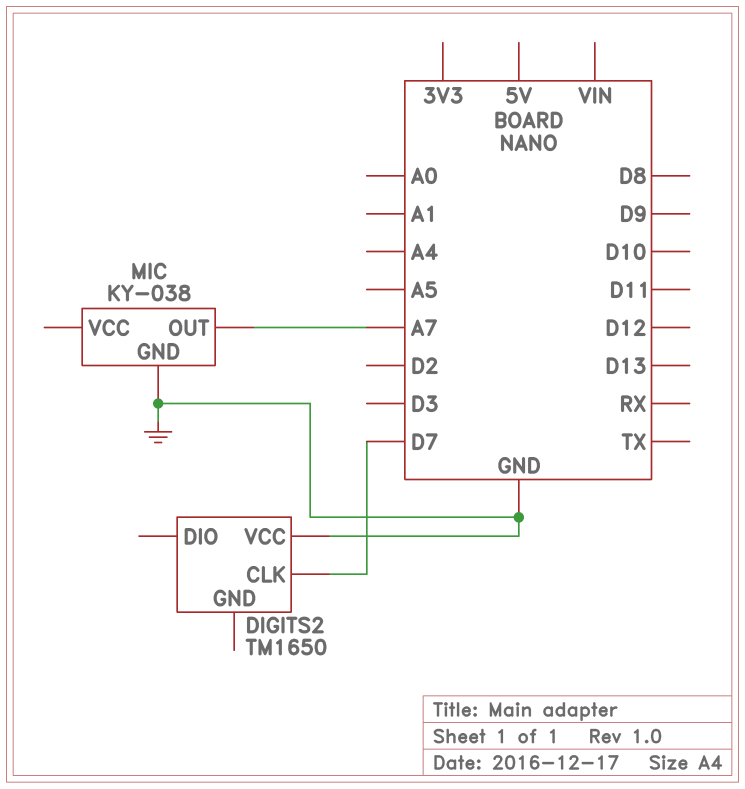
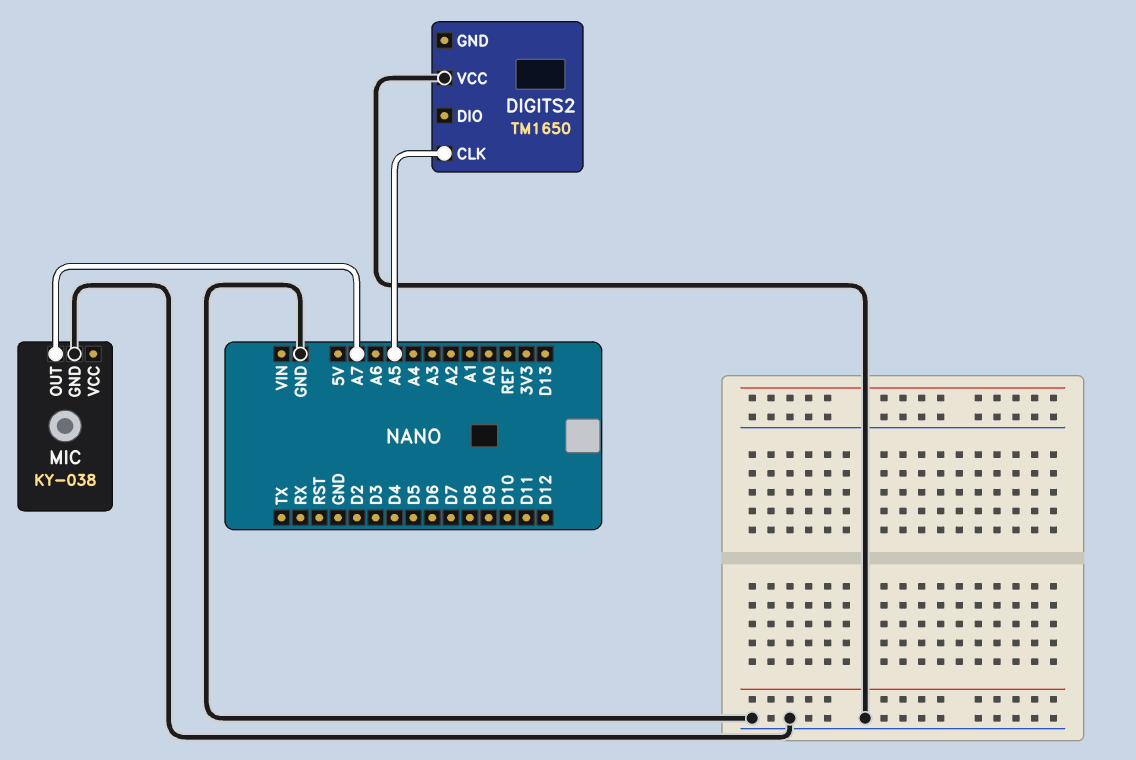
DIGITS2 pin CLK: D7 -> A5

